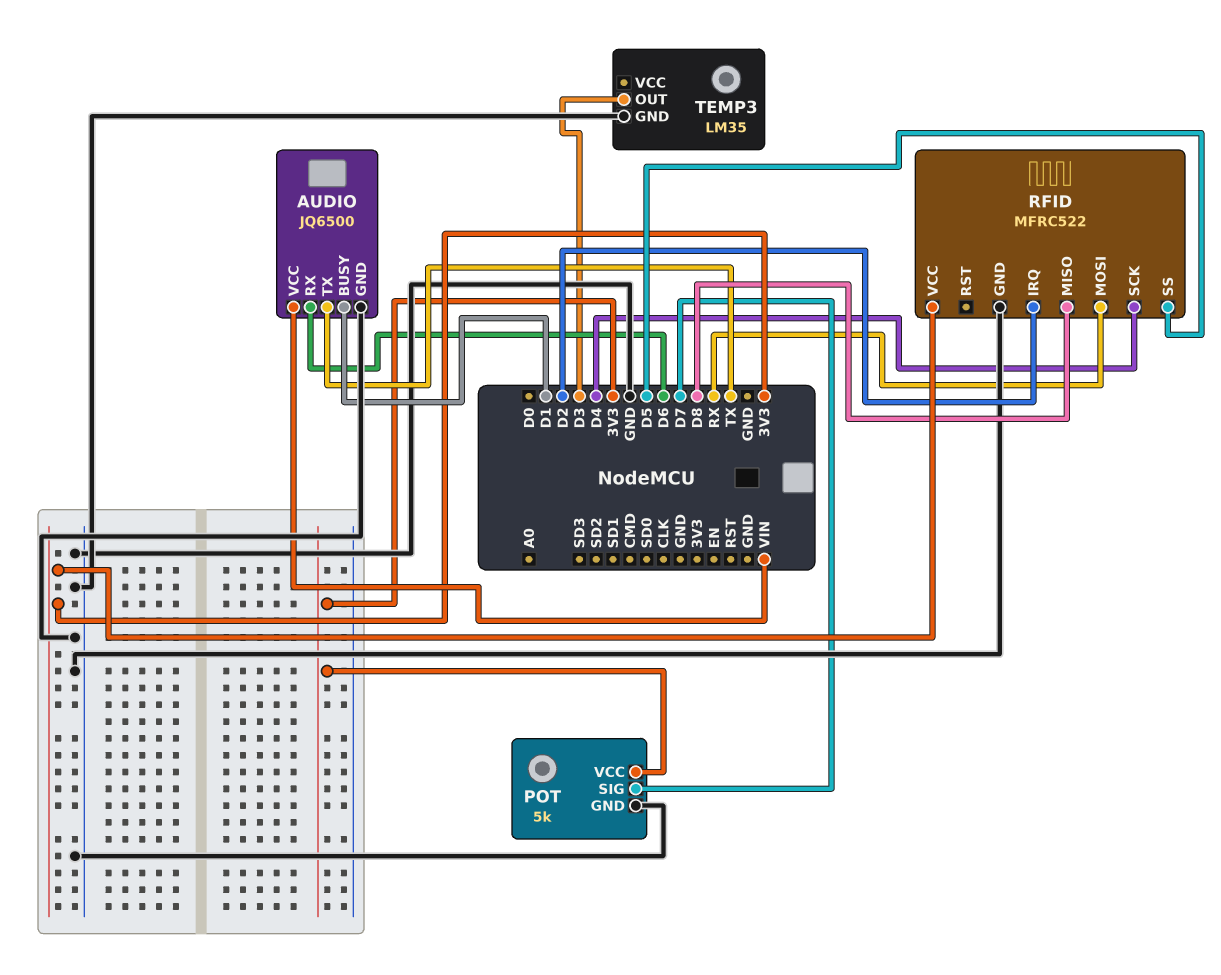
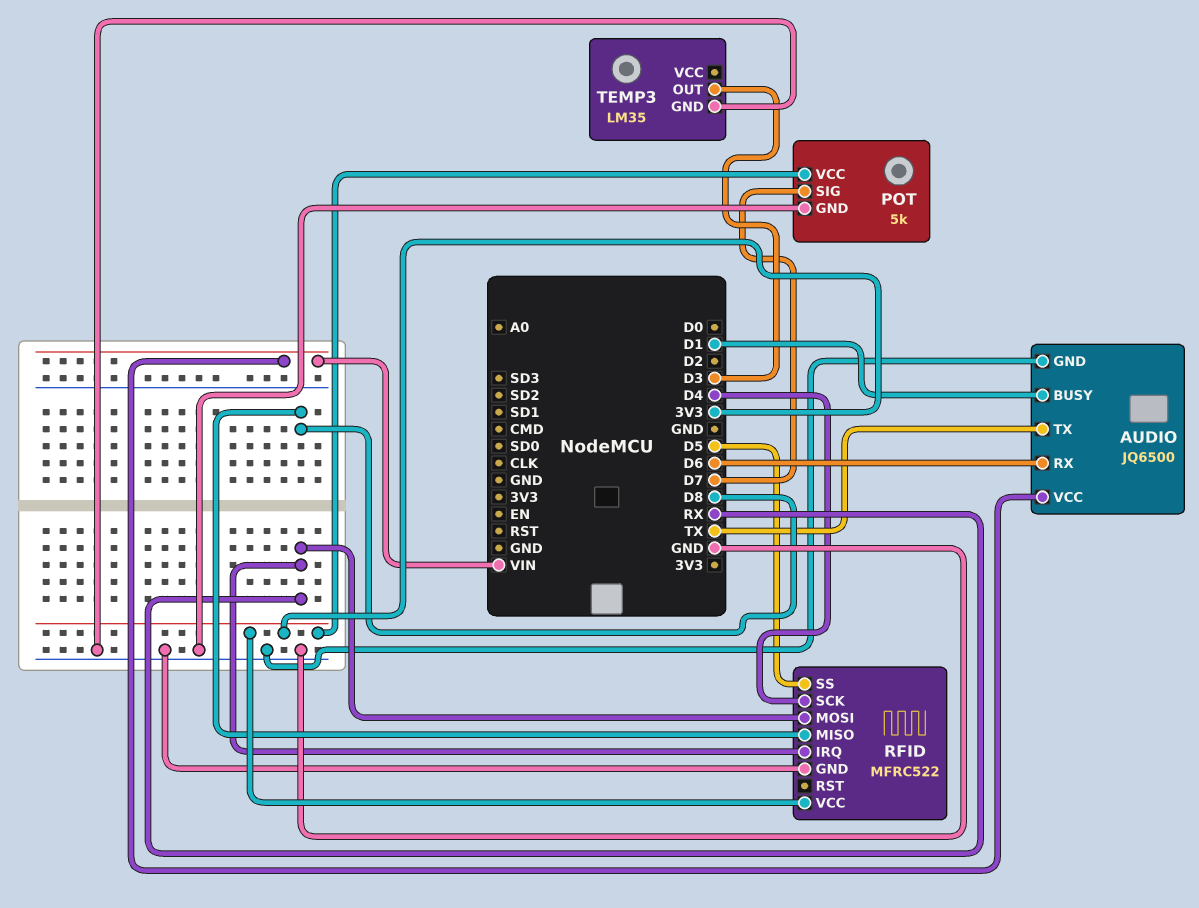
RFID pin IRQ: D2 -> RX

